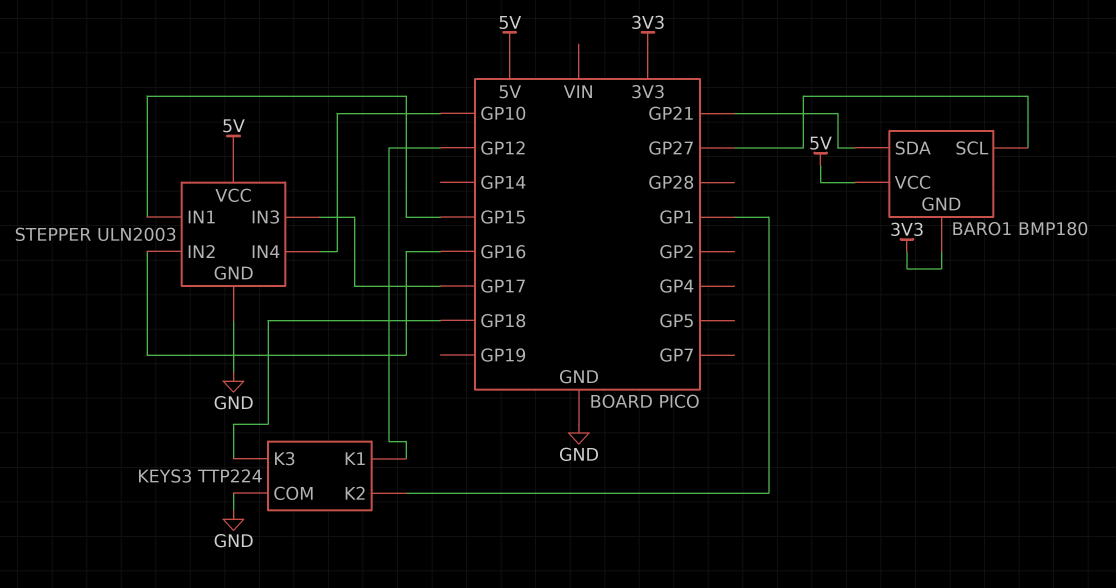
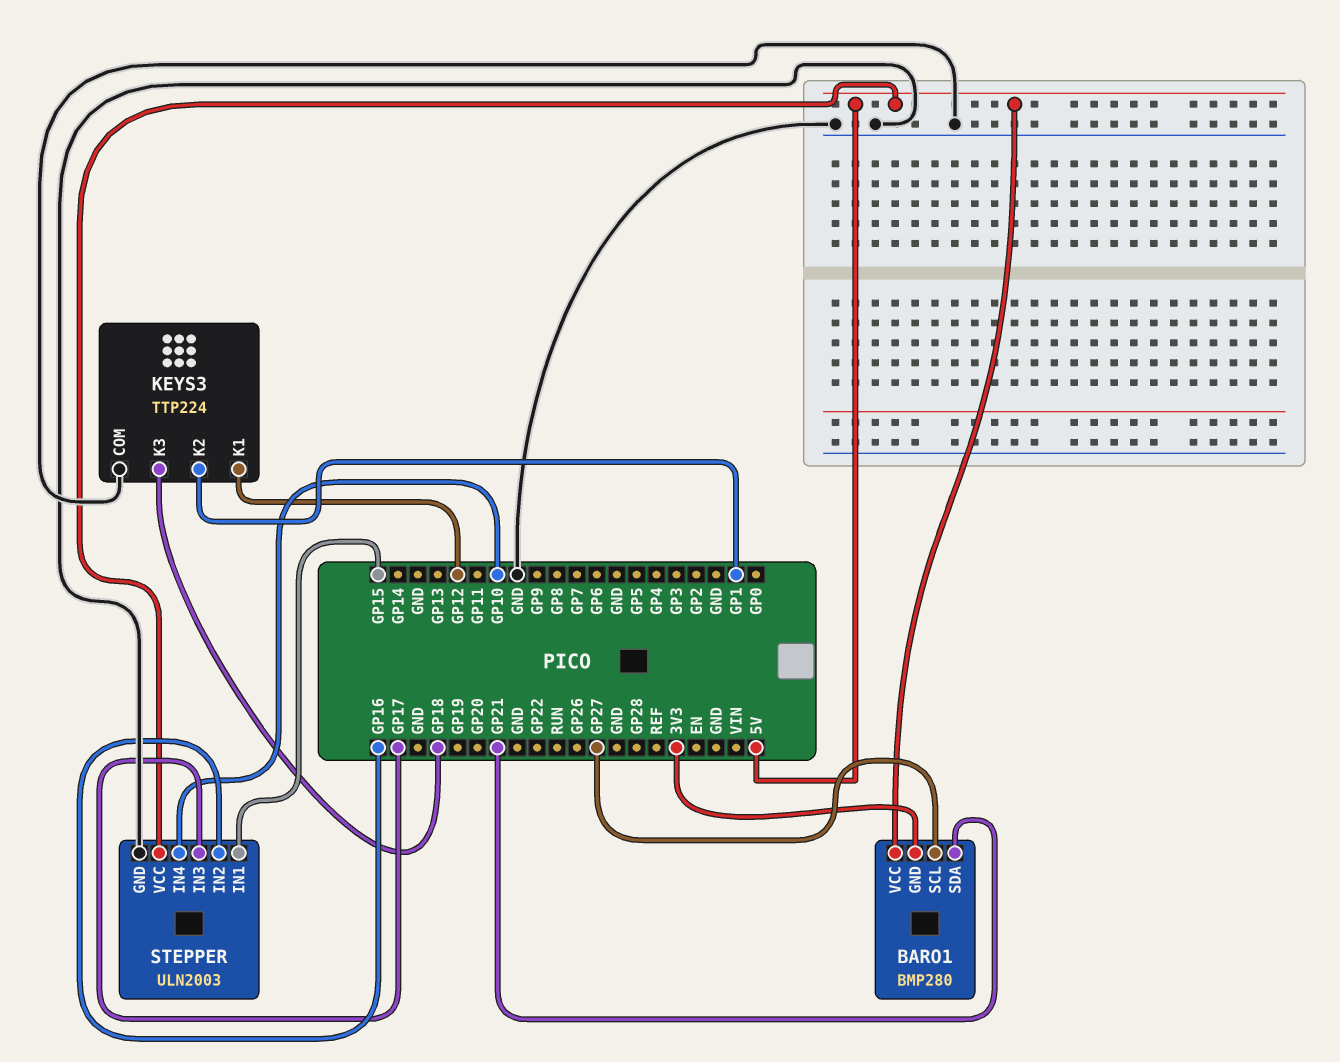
BARO1: BMP180 -> BMP280

